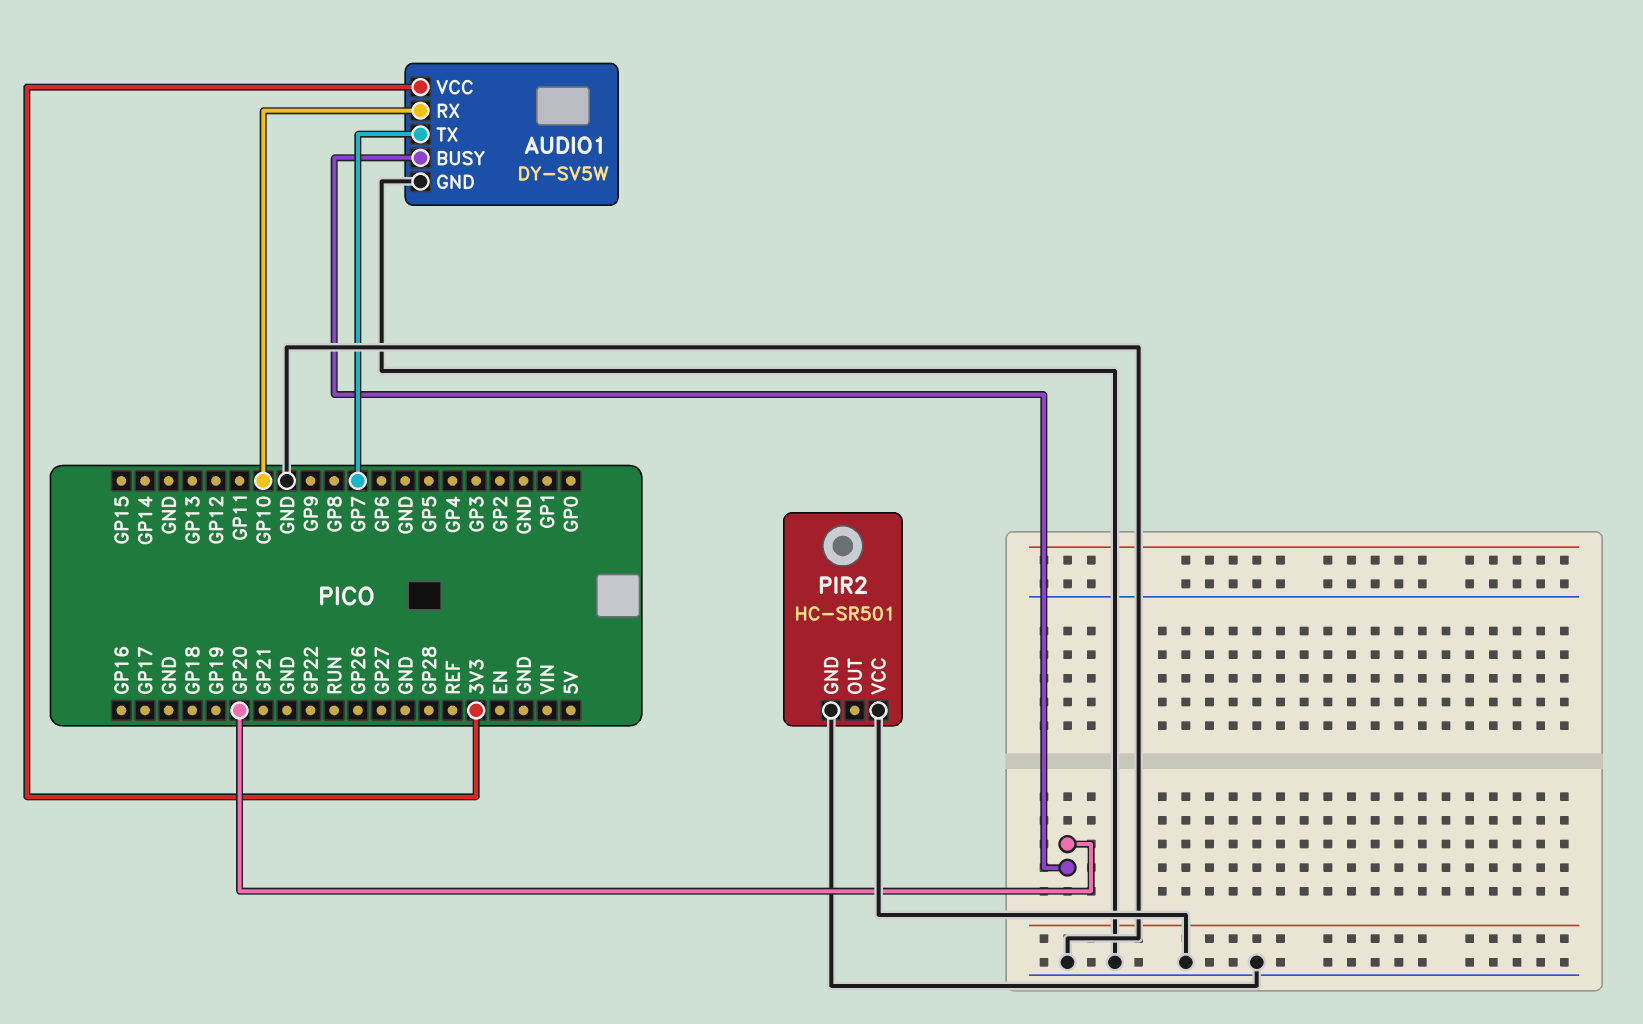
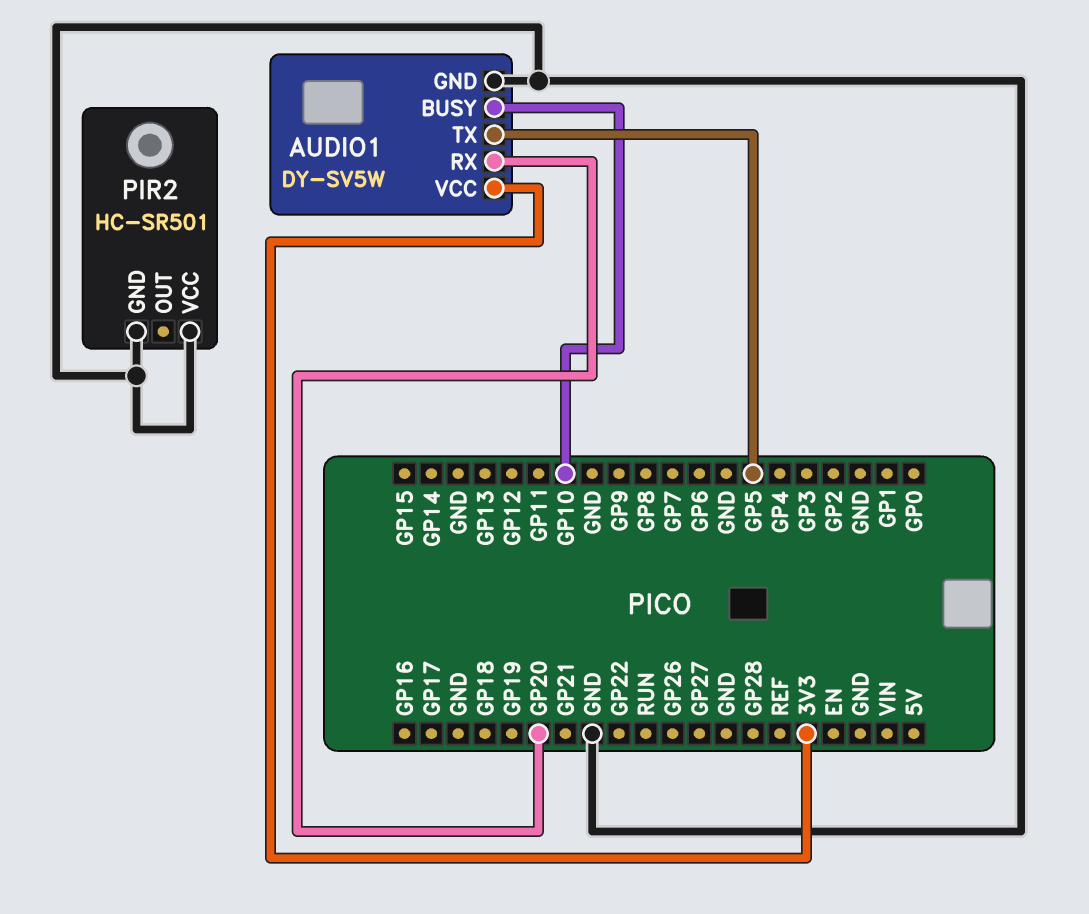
AUDIO1 pin BUSY: GP20 -> GP10
AUDIO1 pin RX: GP10 -> GP20
AUDIO1 pin TX: GP7 -> GP5

